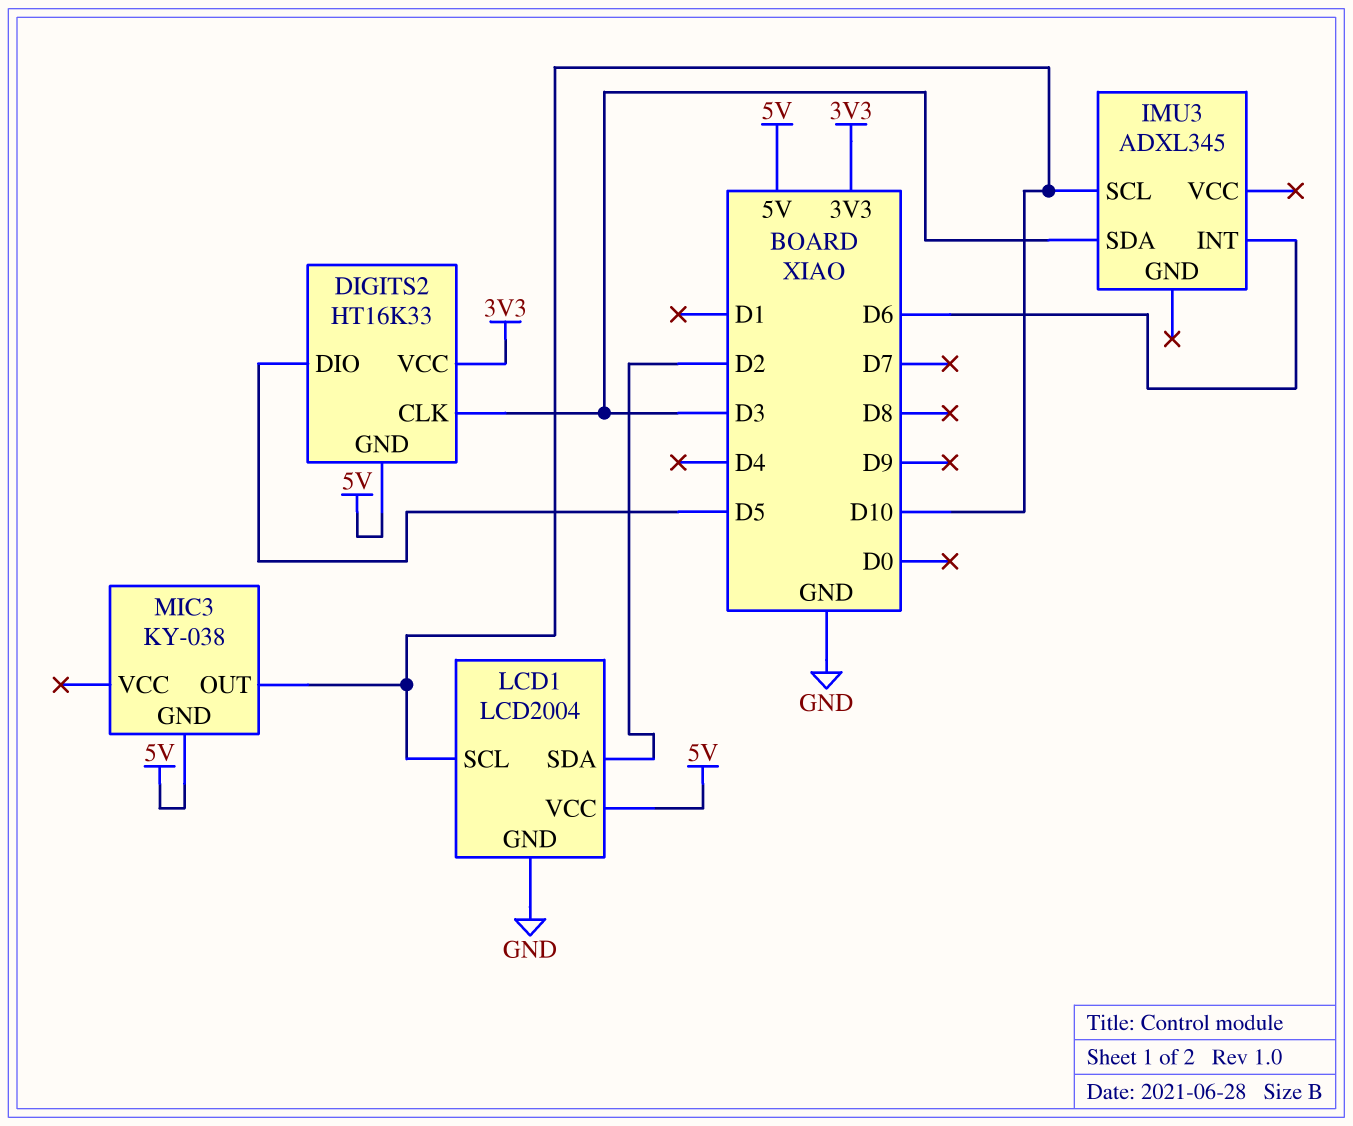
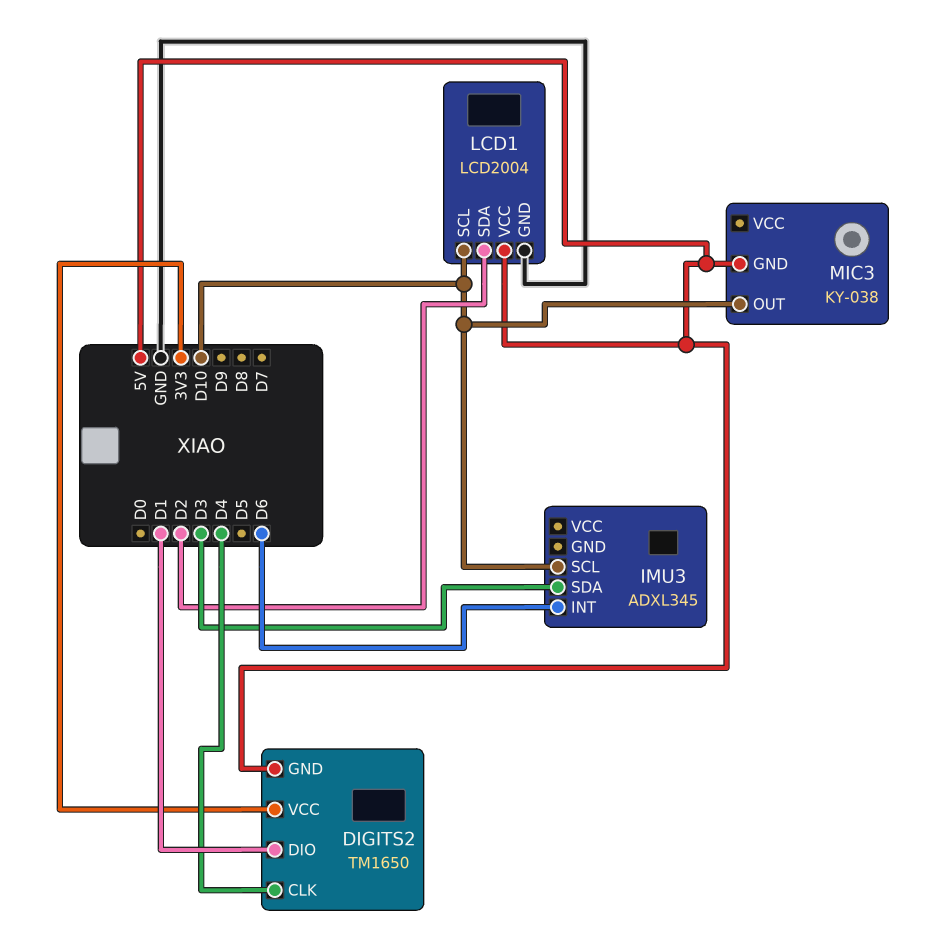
DIGITS2: HT16K33 -> TM1650
DIGITS2 pin CLK: D3 -> D4
DIGITS2 pin DIO: D5 -> D1

